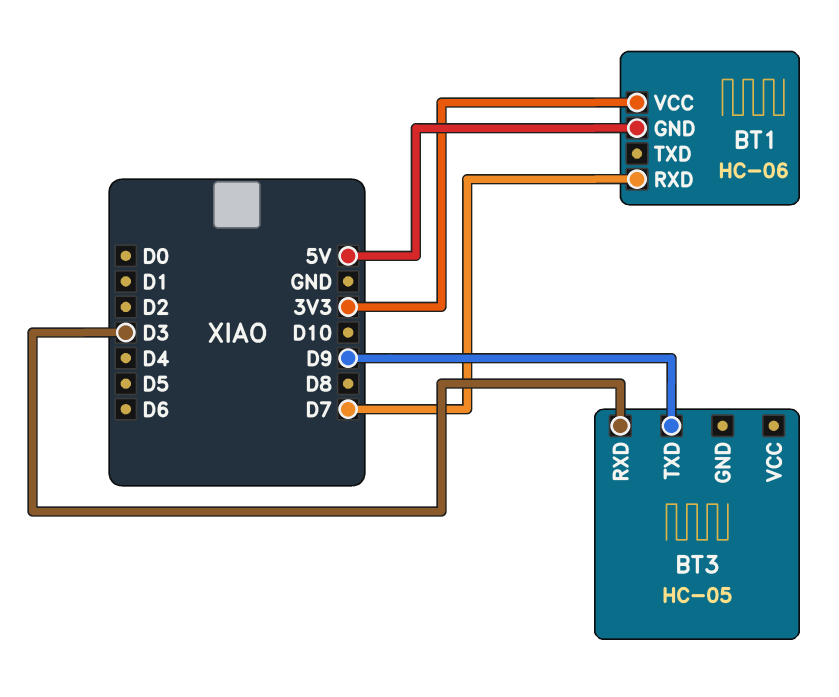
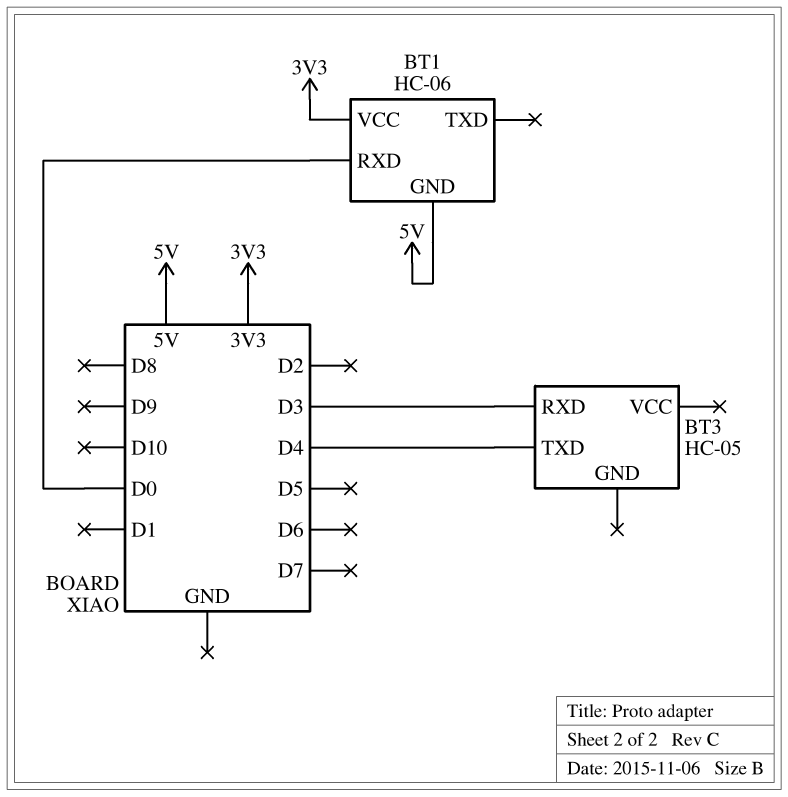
BT1 pin RXD: D7 -> D0
BT3 pin TXD: D9 -> D4

